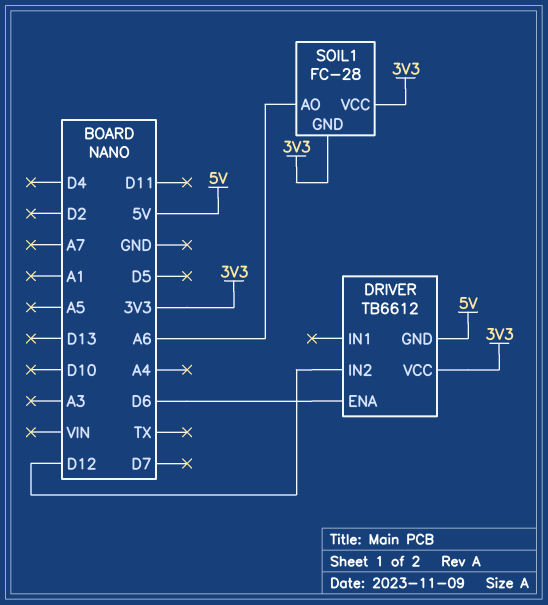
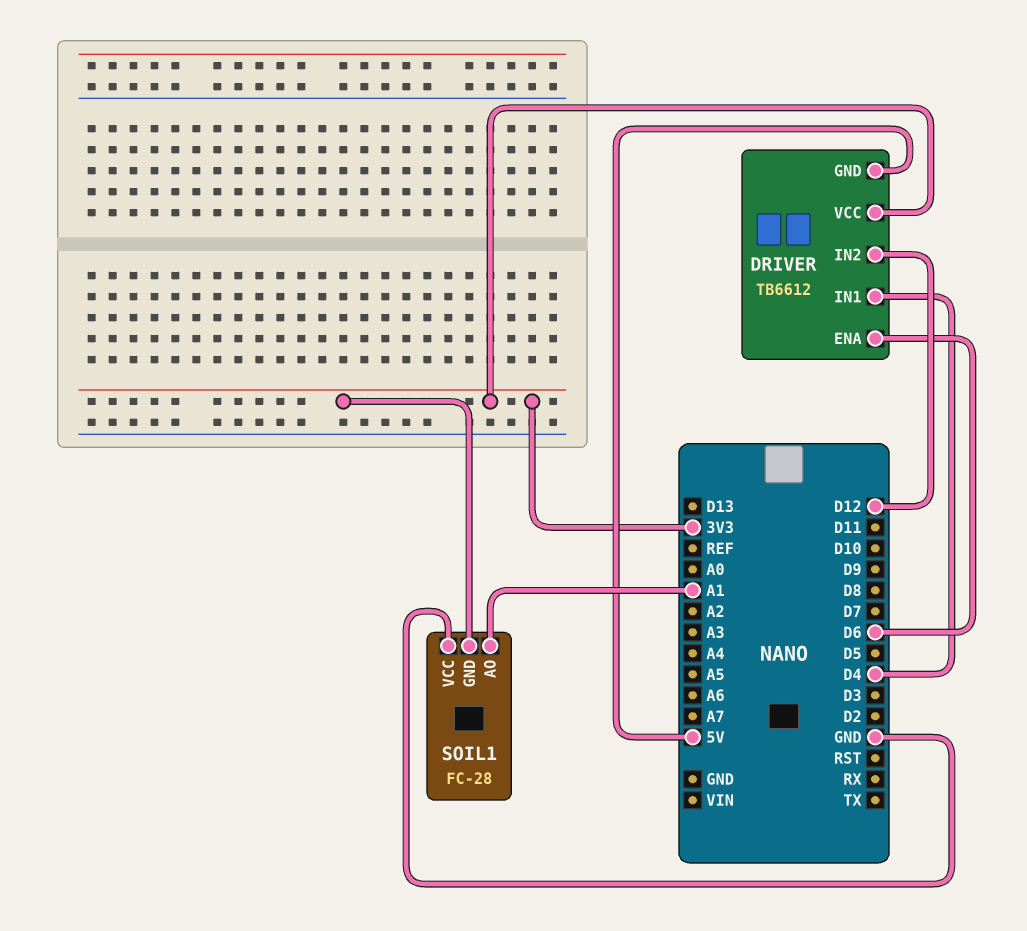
DRIVER pin IN1: none -> D4
SOIL1 pin AO: A6 -> A1
SOIL1 pin VCC: 3V3 -> GND

